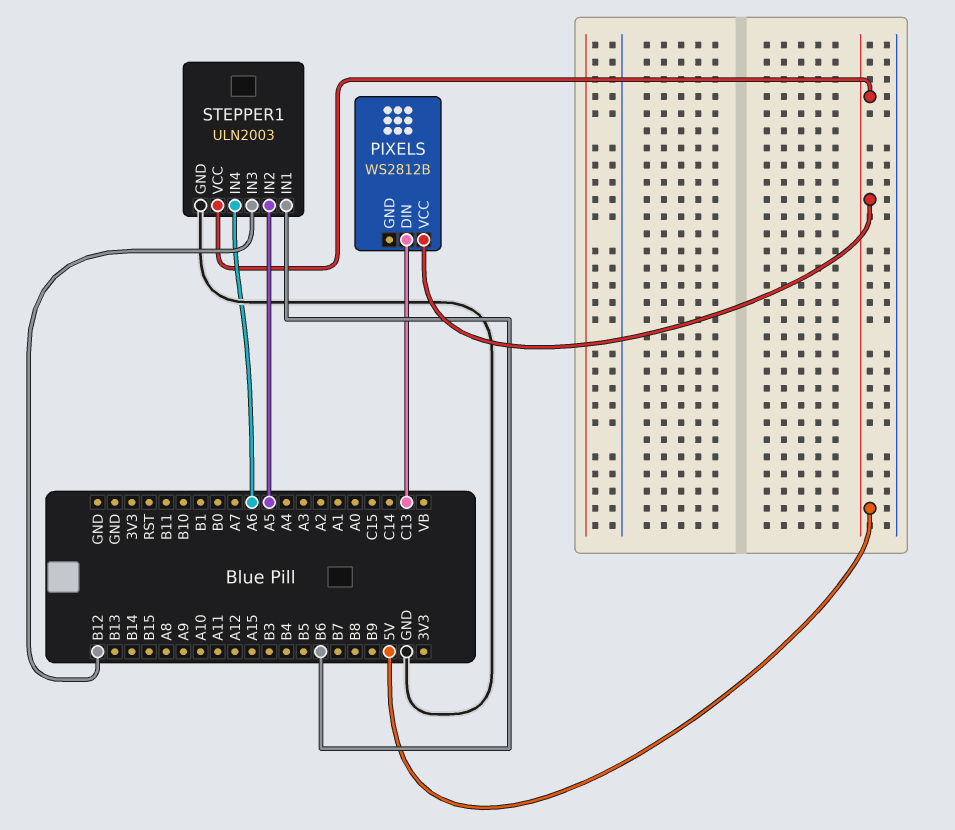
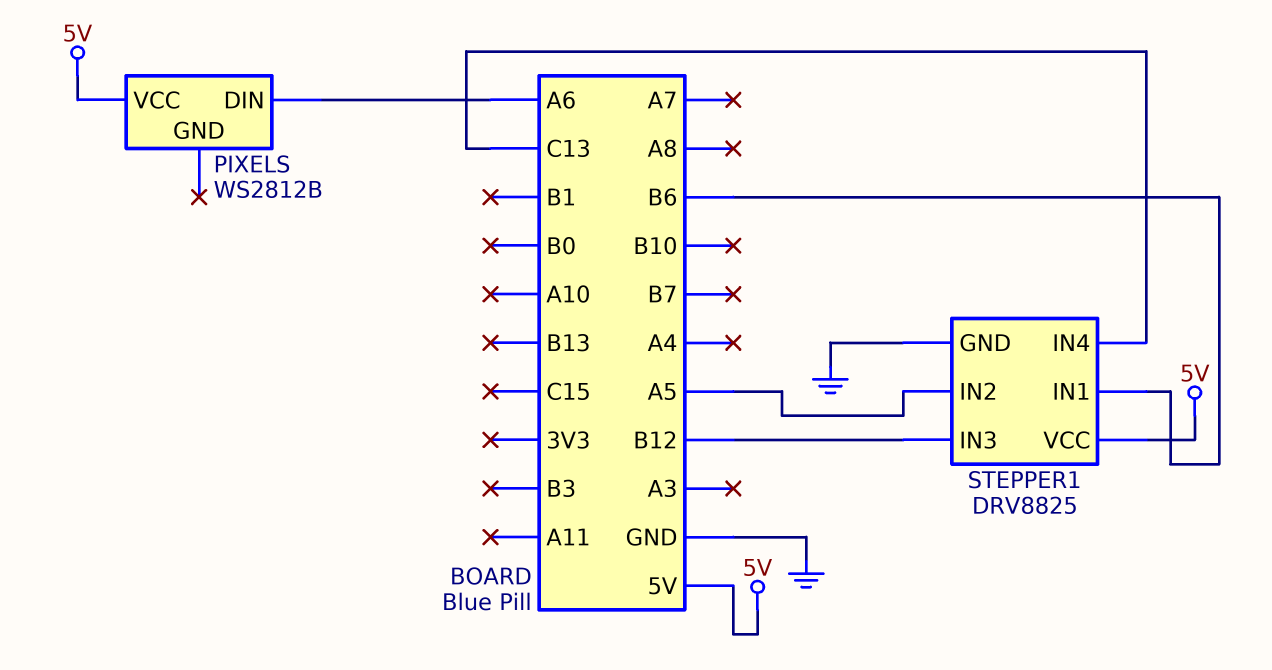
PIXELS pin DIN: C13 -> A6
STEPPER1: ULN2003 -> DRV8825
STEPPER1 pin IN4: A6 -> C13

